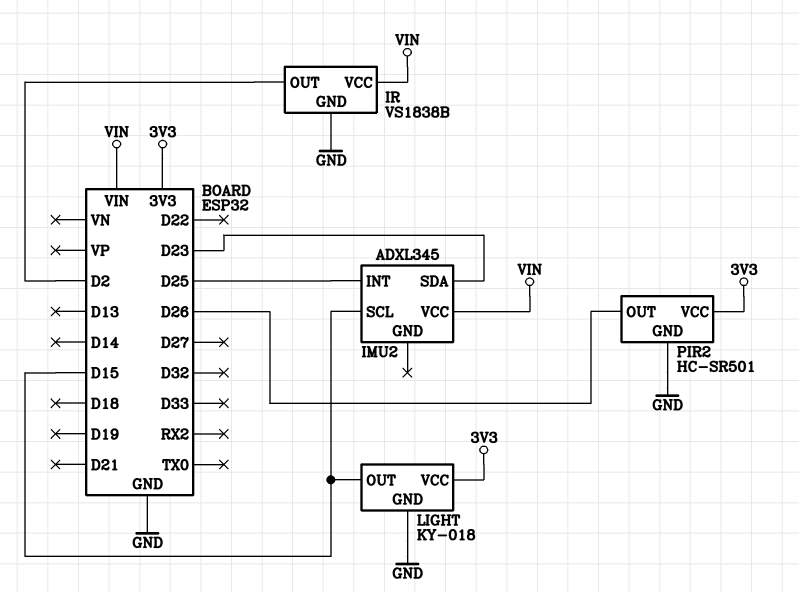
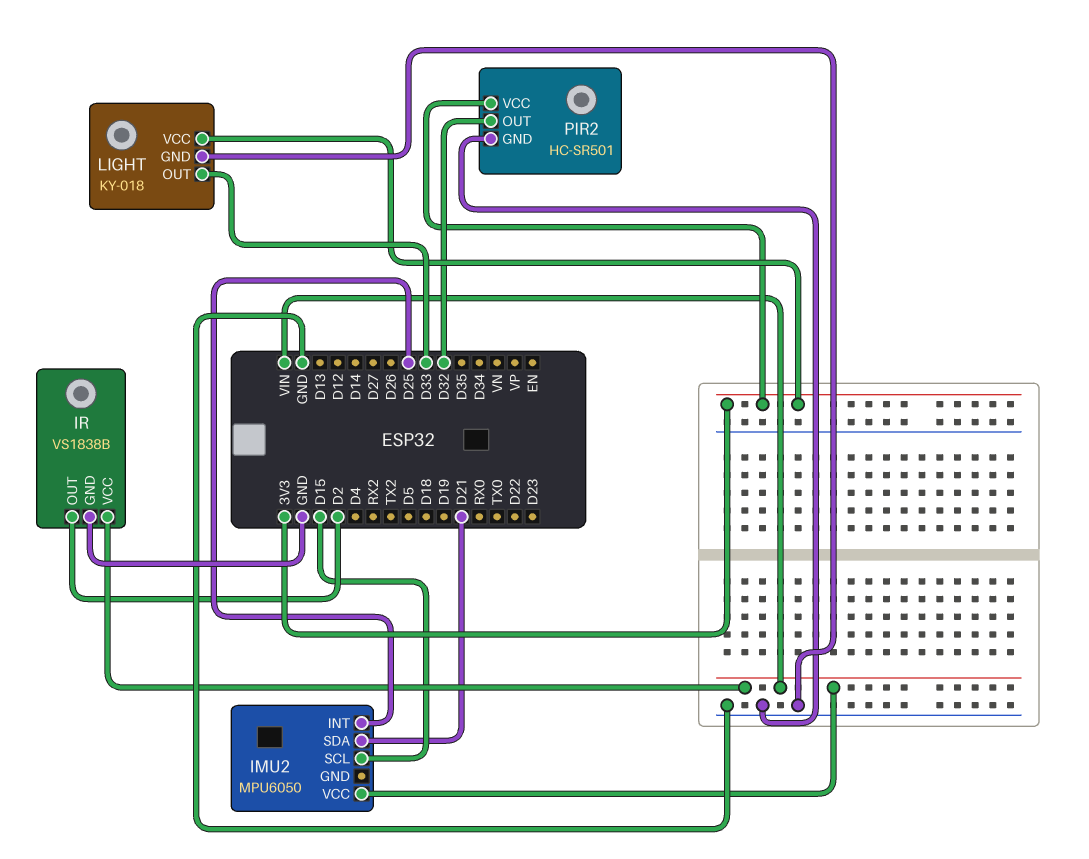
IMU2: ADXL345 -> MPU6050
IMU2 pin SDA: D23 -> D21
LIGHT pin OUT: D15 -> D33
PIR2 pin OUT: D26 -> D32

